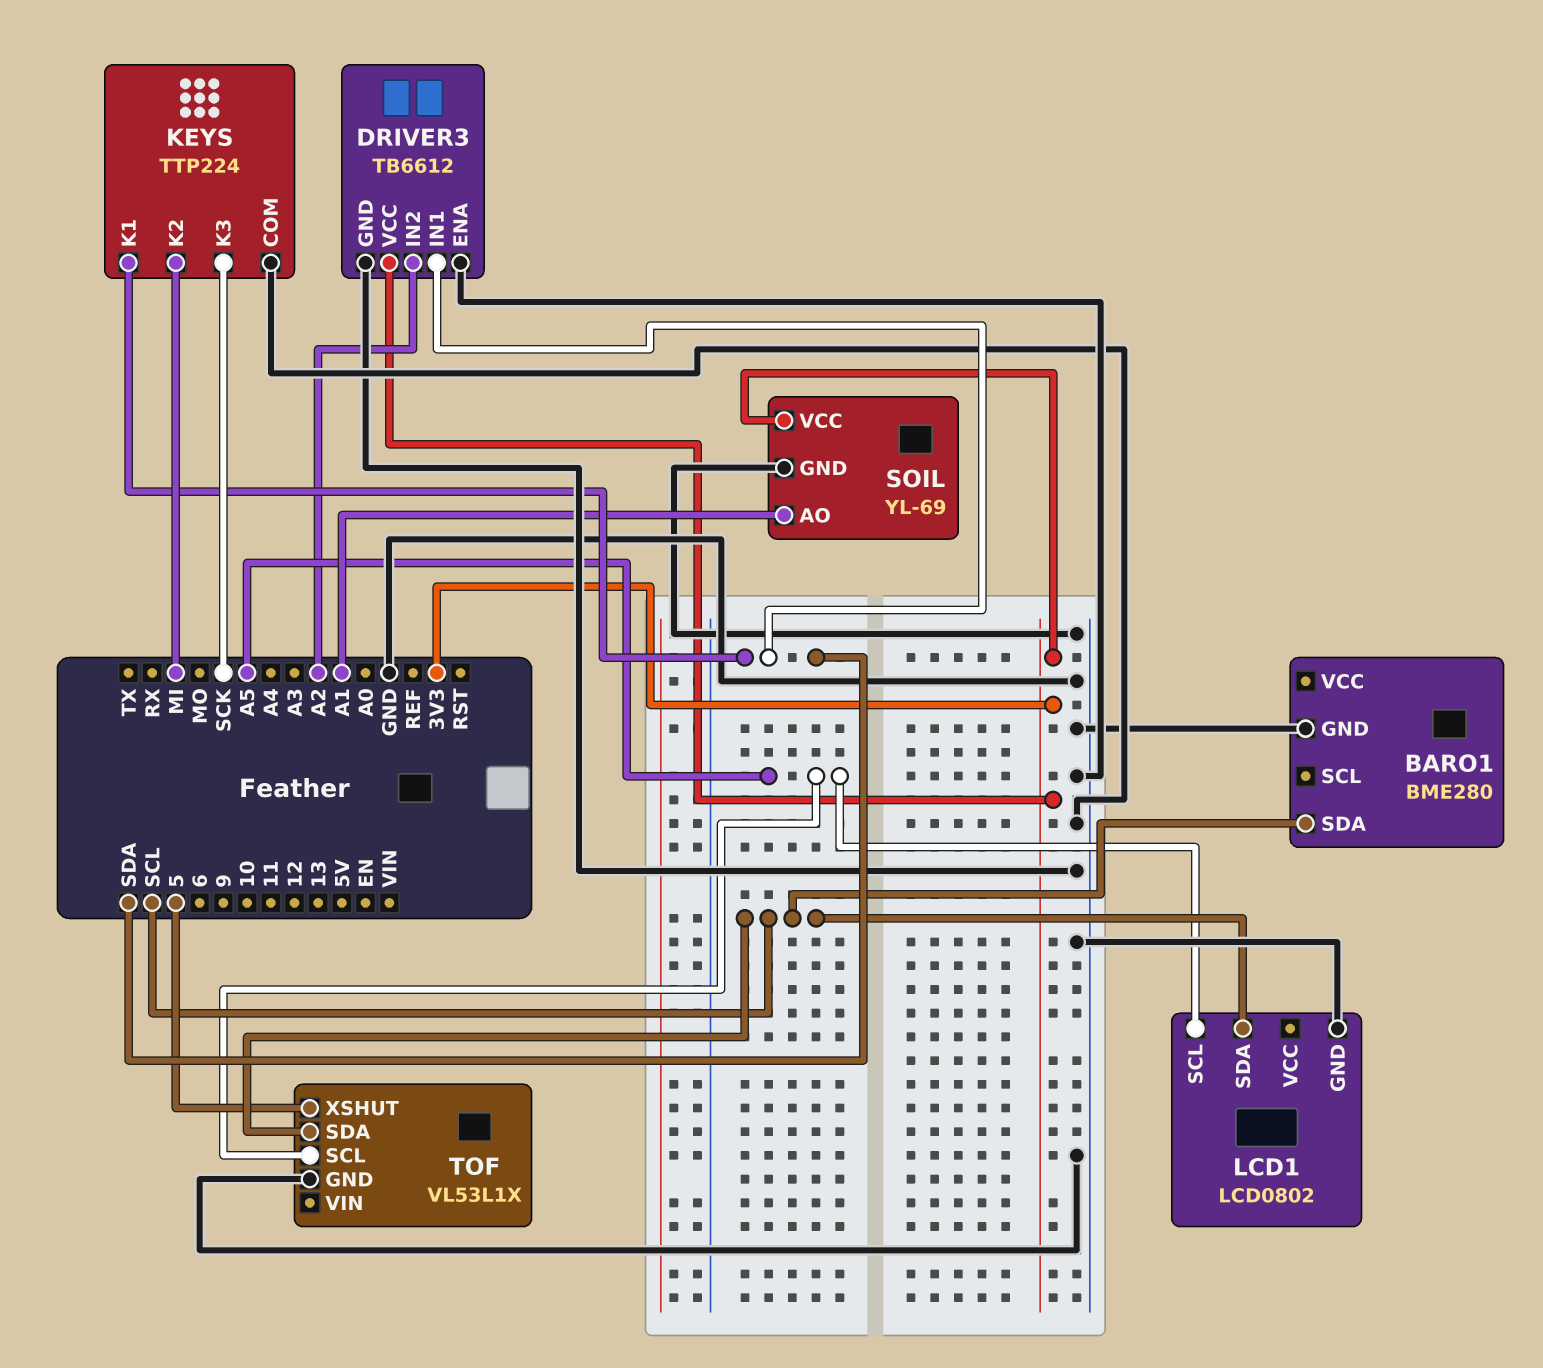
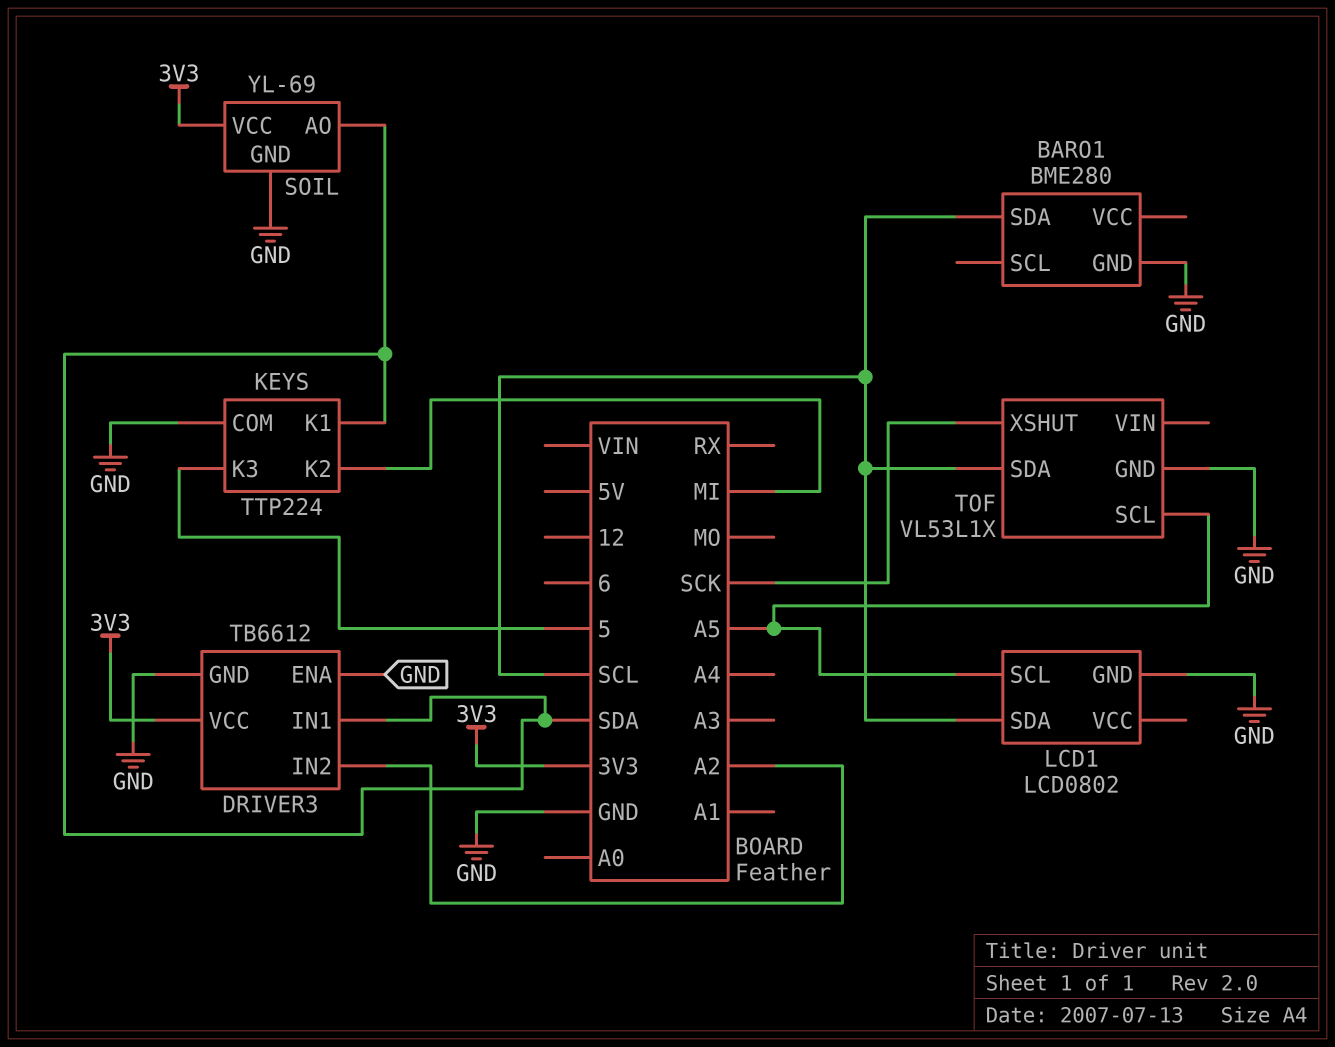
KEYS pin K3: SCK -> 5
SOIL pin AO: A1 -> SDA
TOF pin XSHUT: 5 -> SCK

